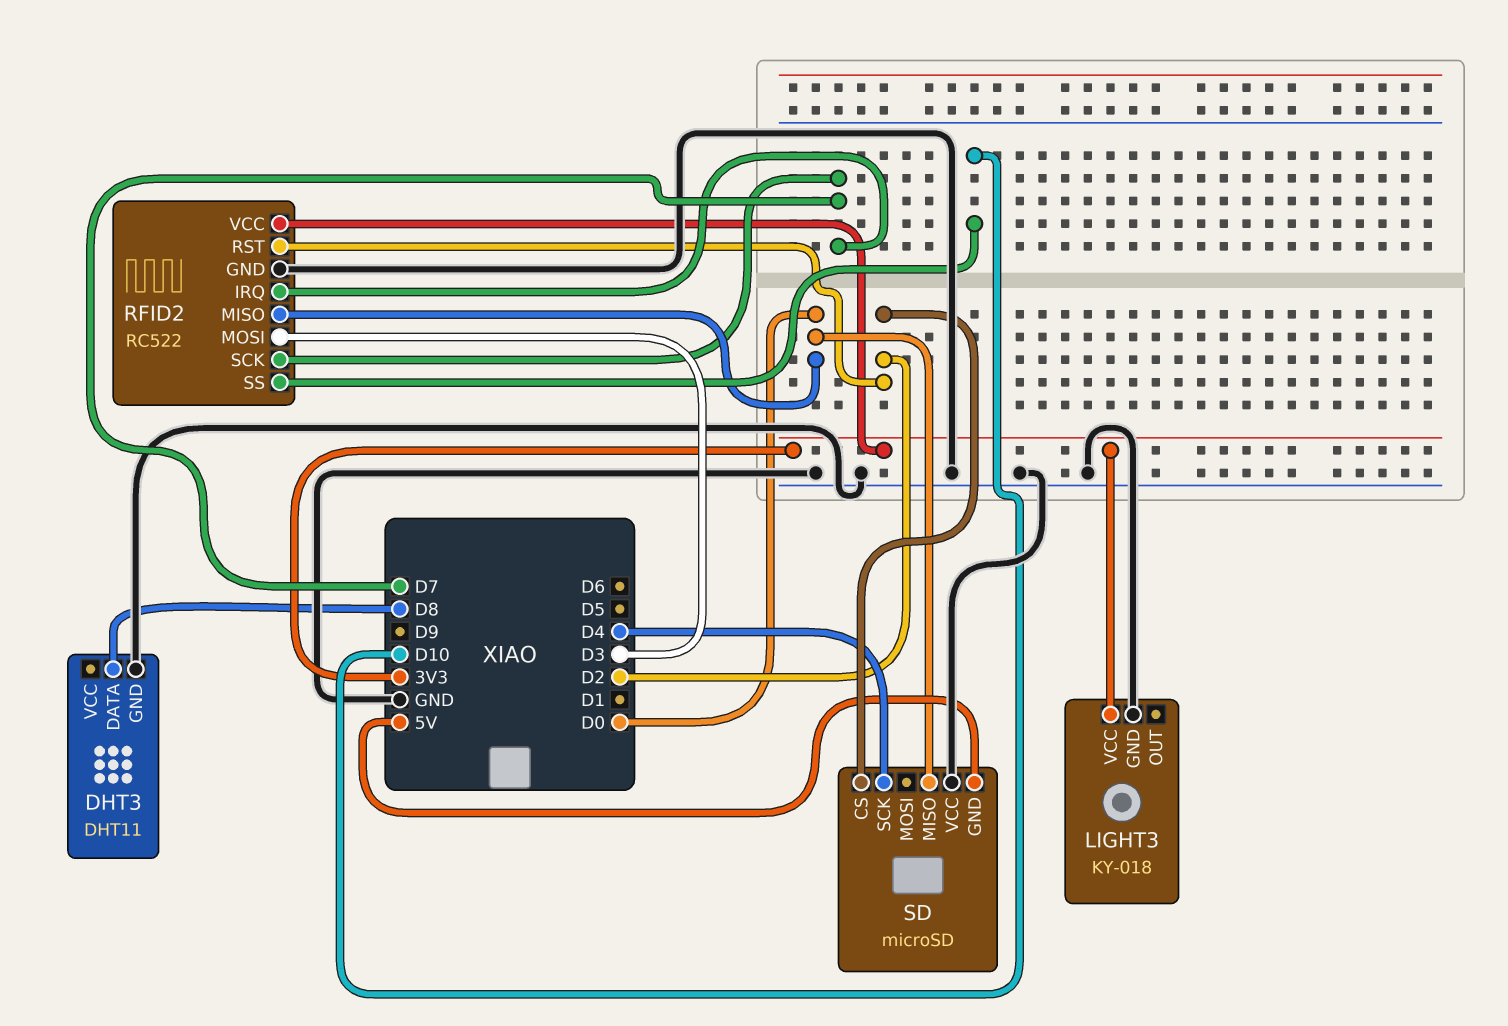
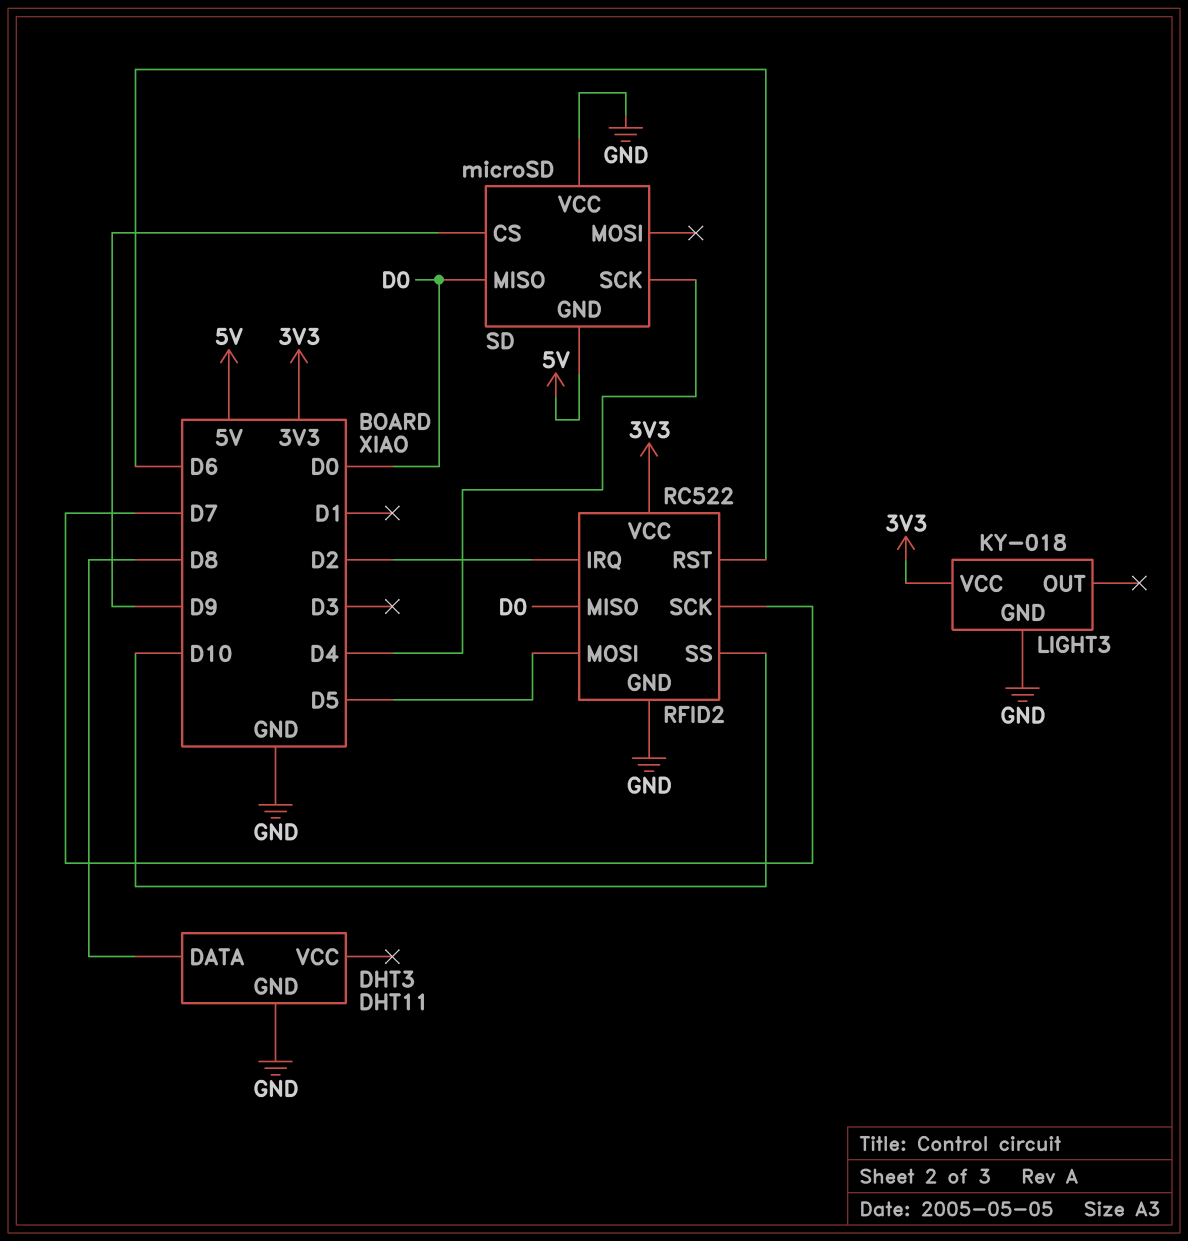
RFID2 pin IRQ: D7 -> D2
RFID2 pin MOSI: D3 -> D5
RFID2 pin RST: D2 -> D6
SD pin CS: D2 -> D9

